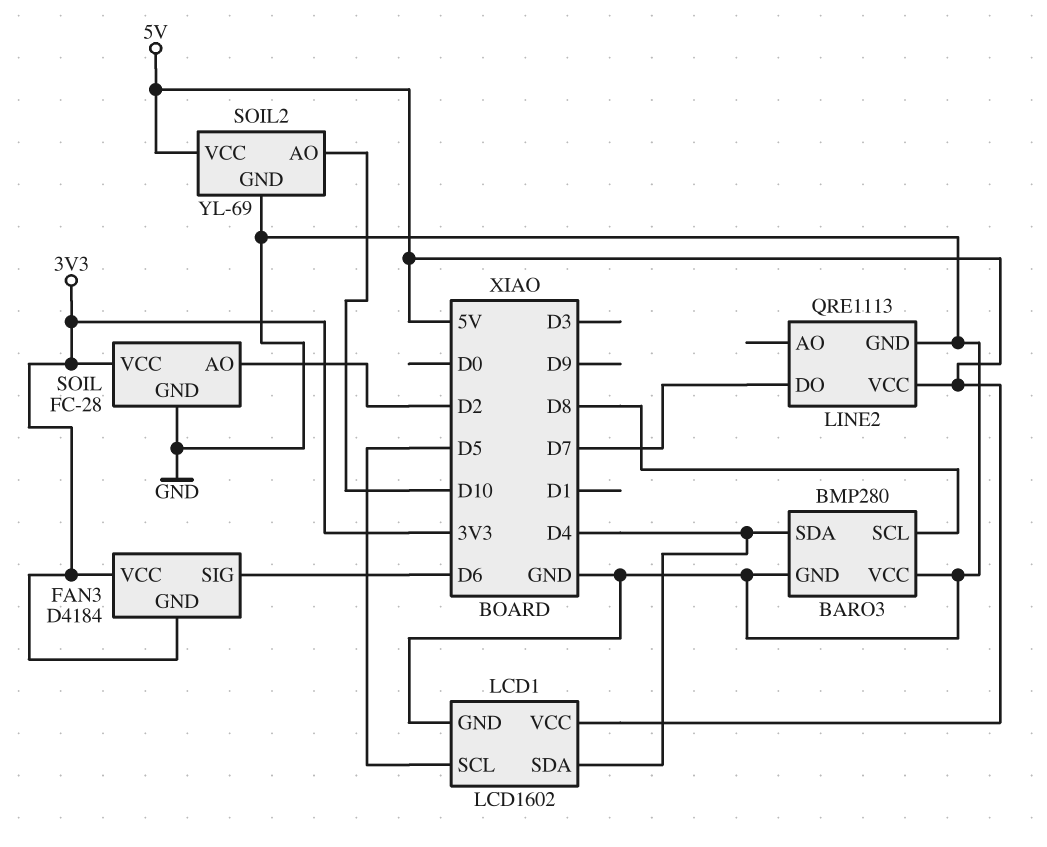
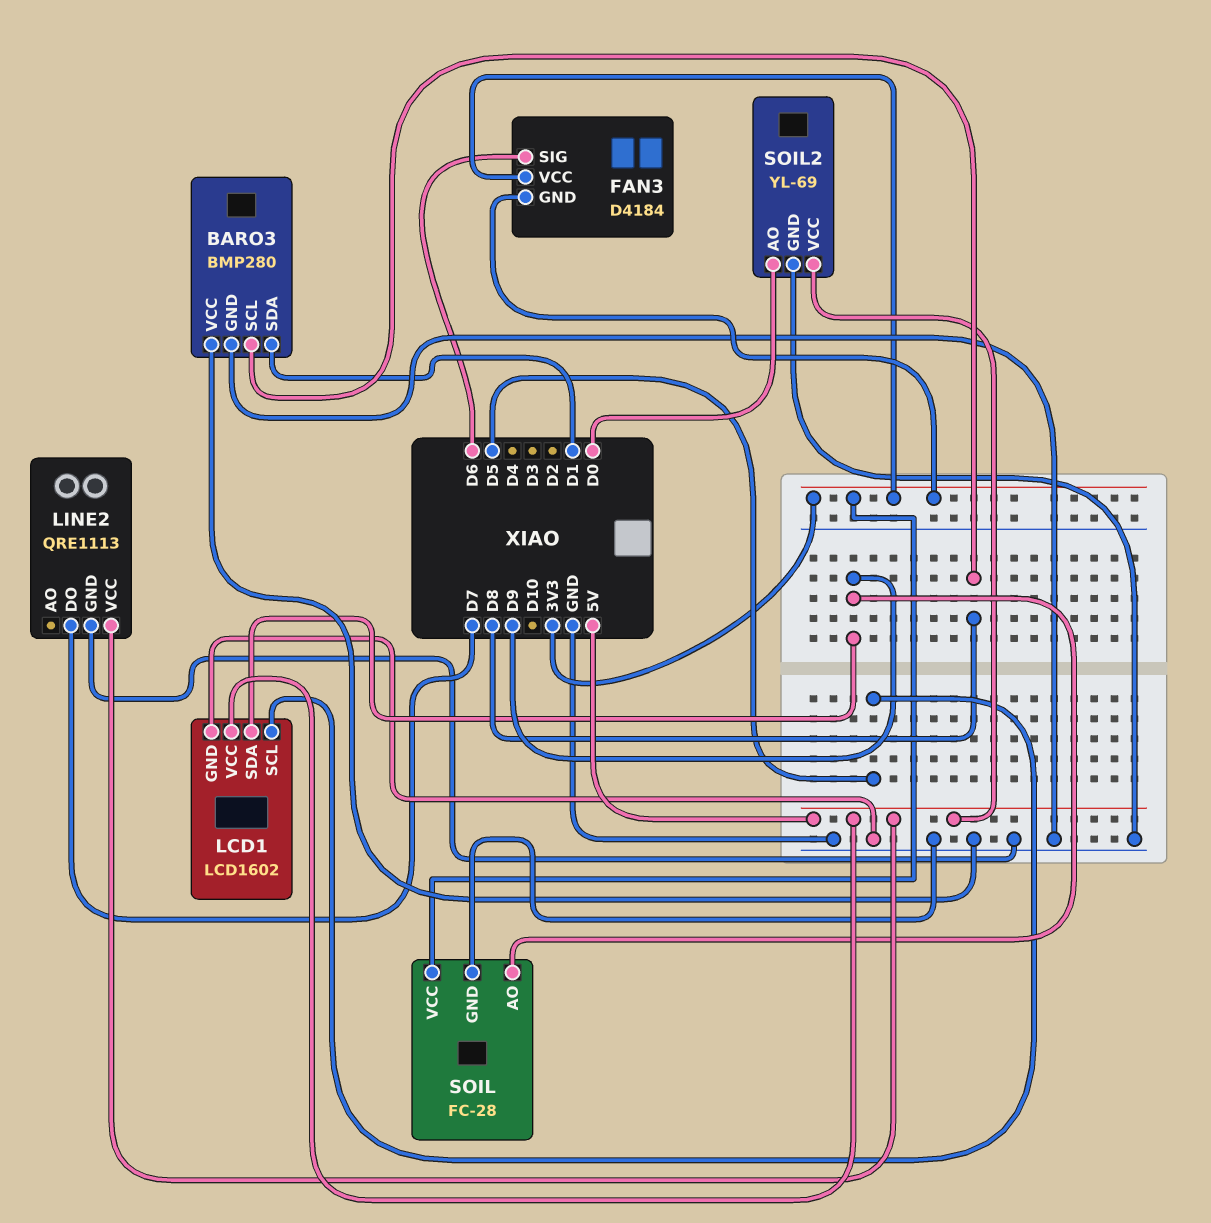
BARO3 pin SDA: D4 -> D1
LCD1 pin SDA: D4 -> D9
SOIL pin AO: D2 -> D9
SOIL2 pin AO: D10 -> D0

